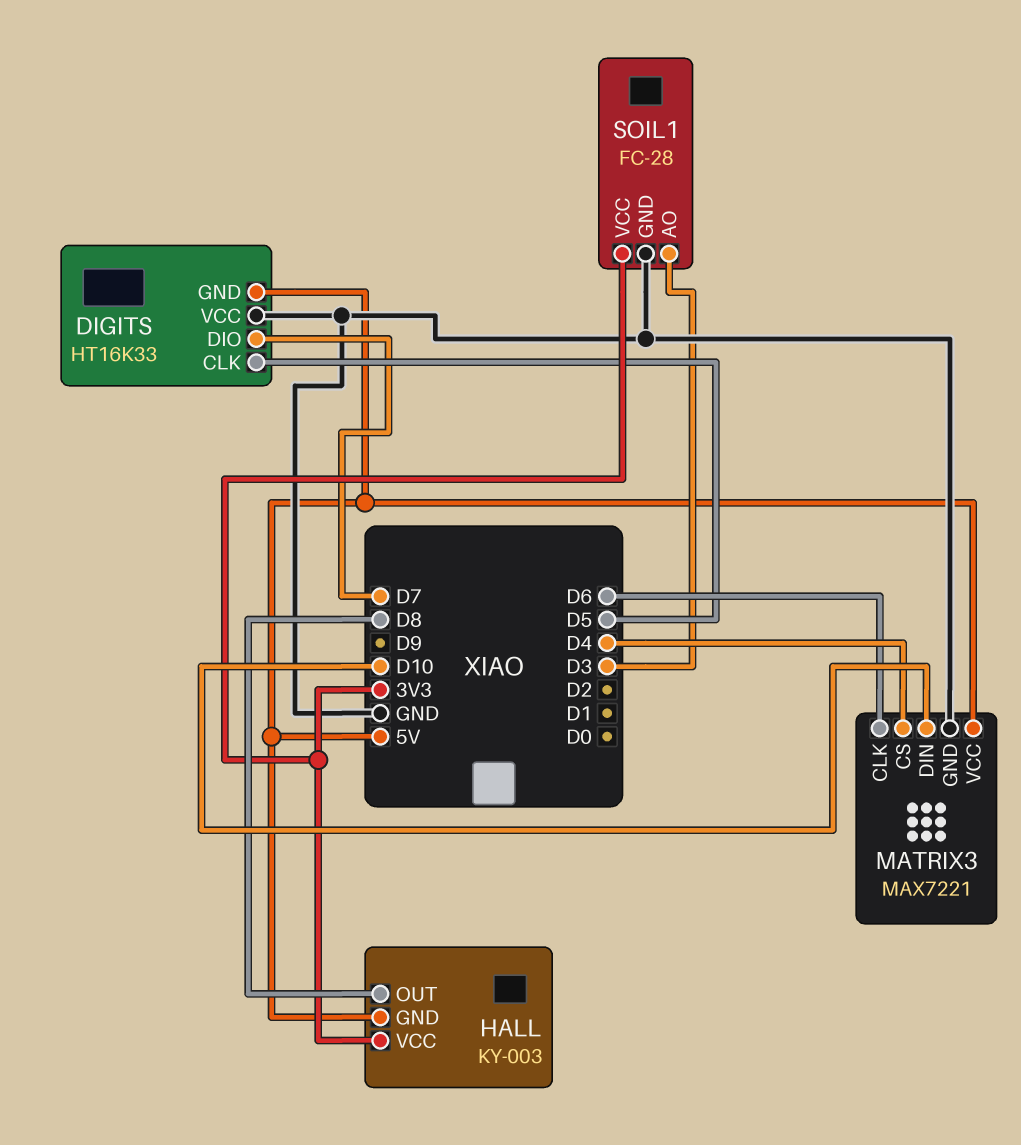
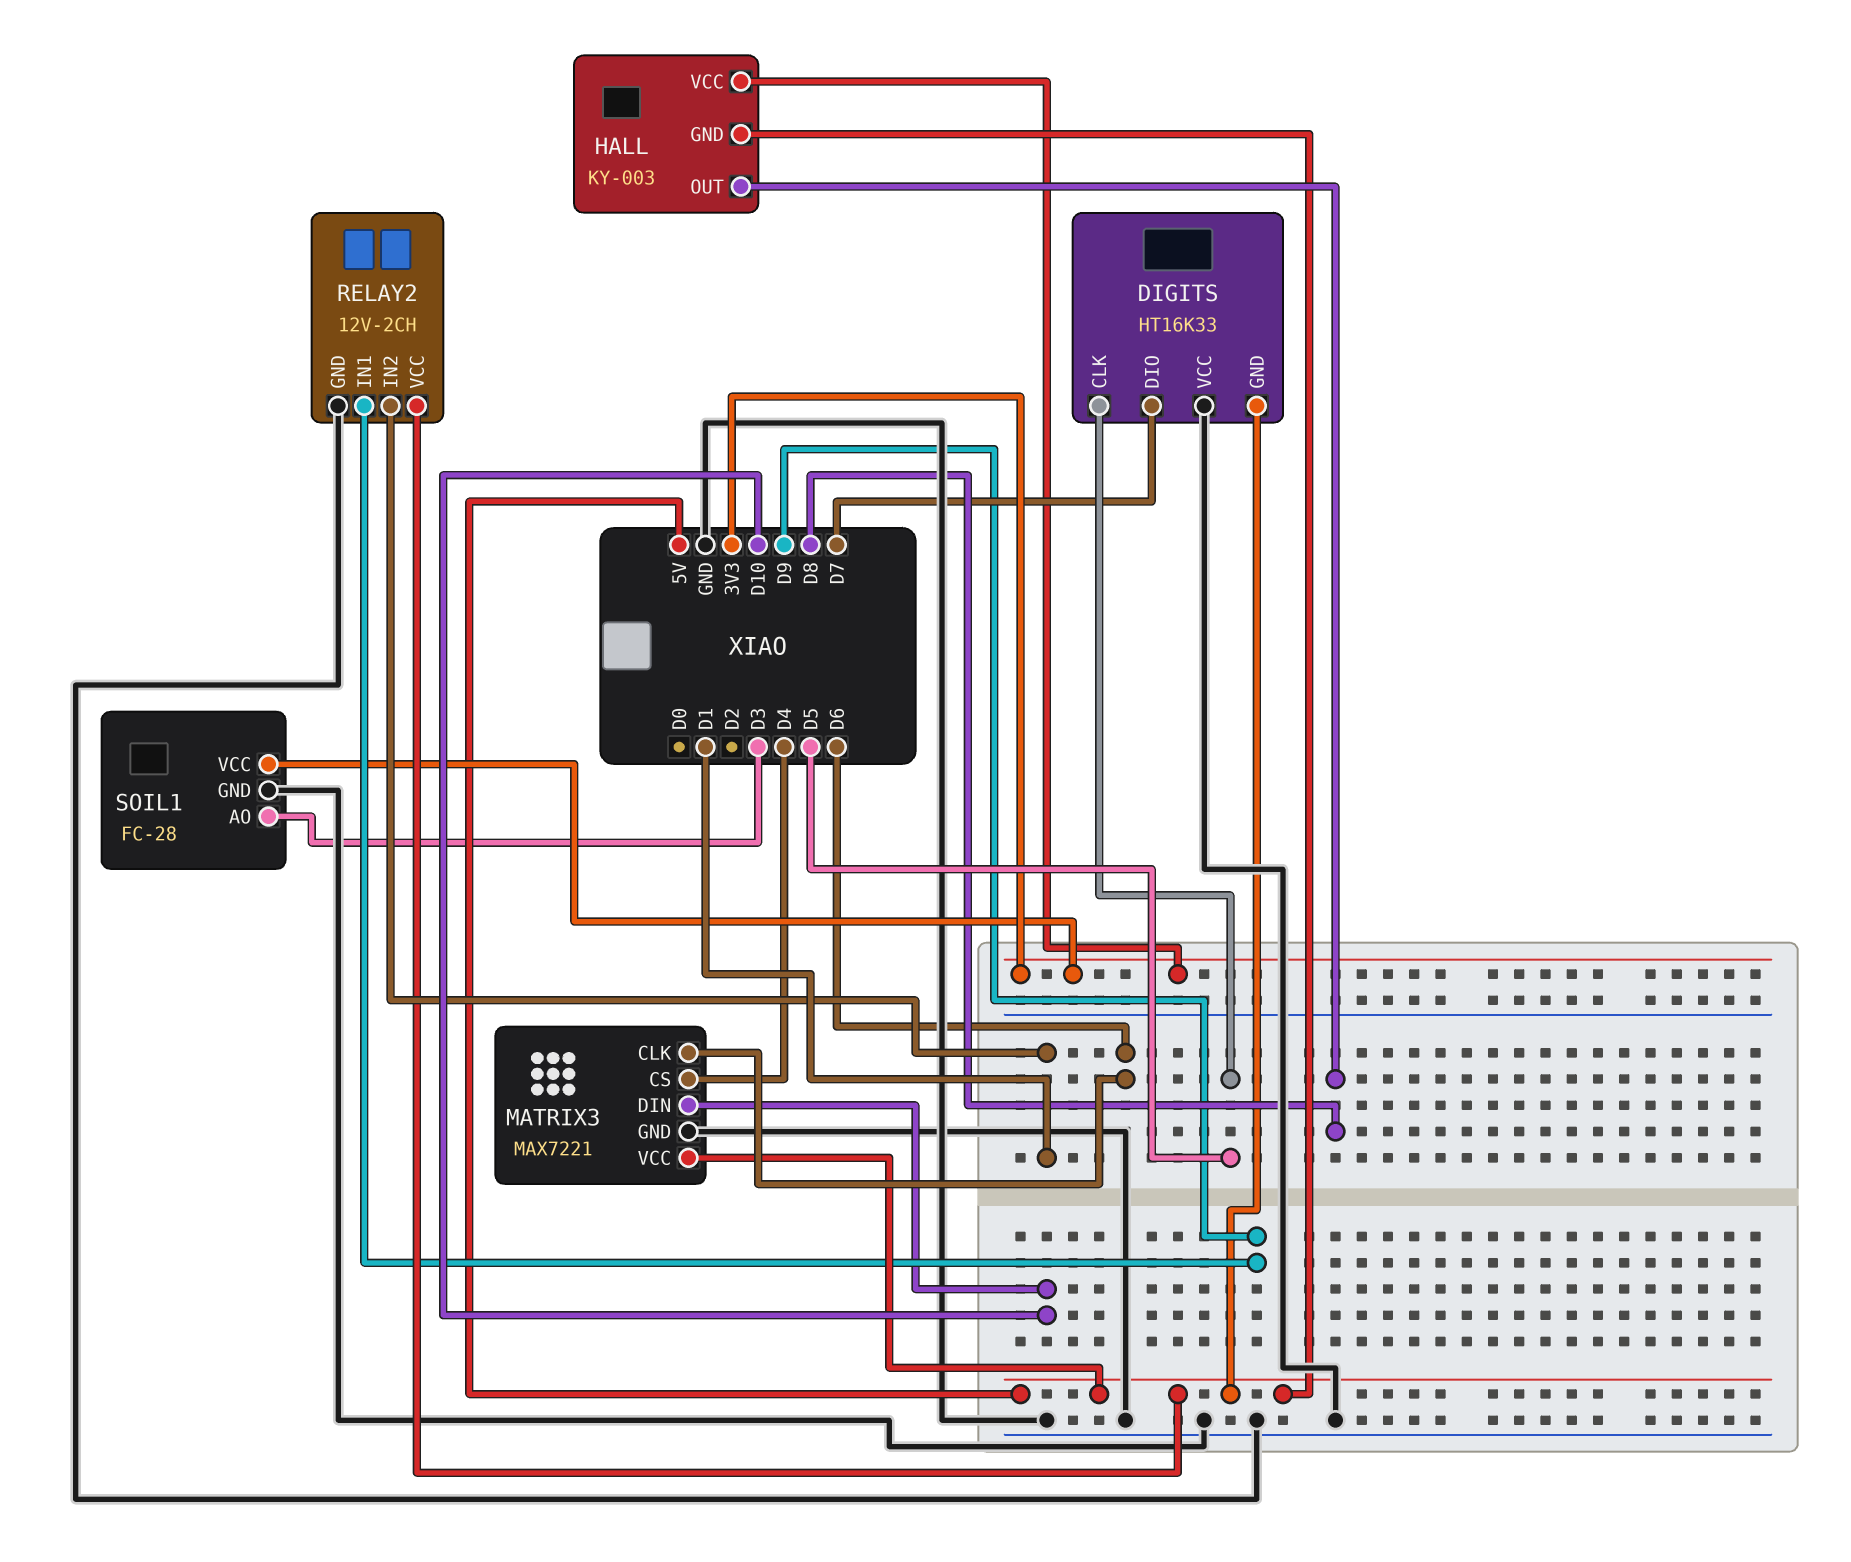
RELAY2: none -> 12V-2CH
RELAY2 pin GND: none -> GND
RELAY2 pin IN1: none -> D9
RELAY2 pin IN2: none -> D1
RELAY2 pin VCC: none -> 5V

